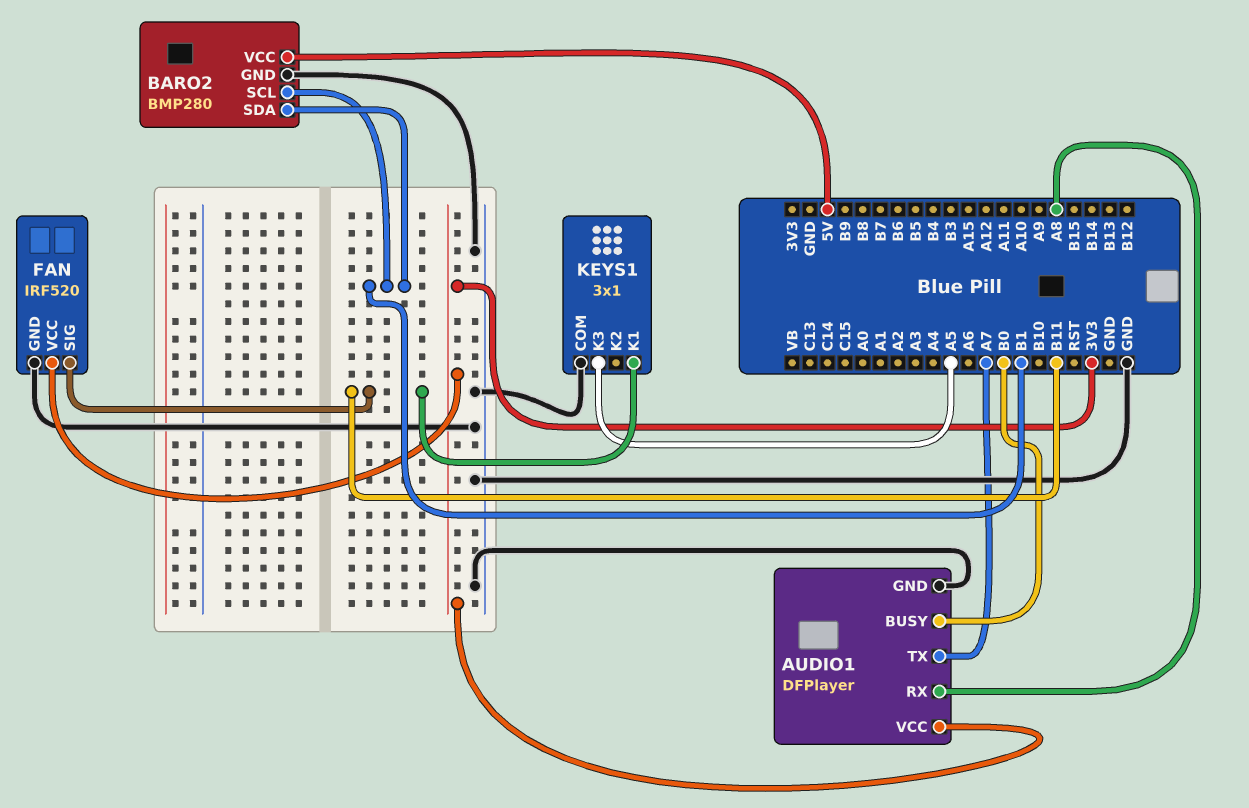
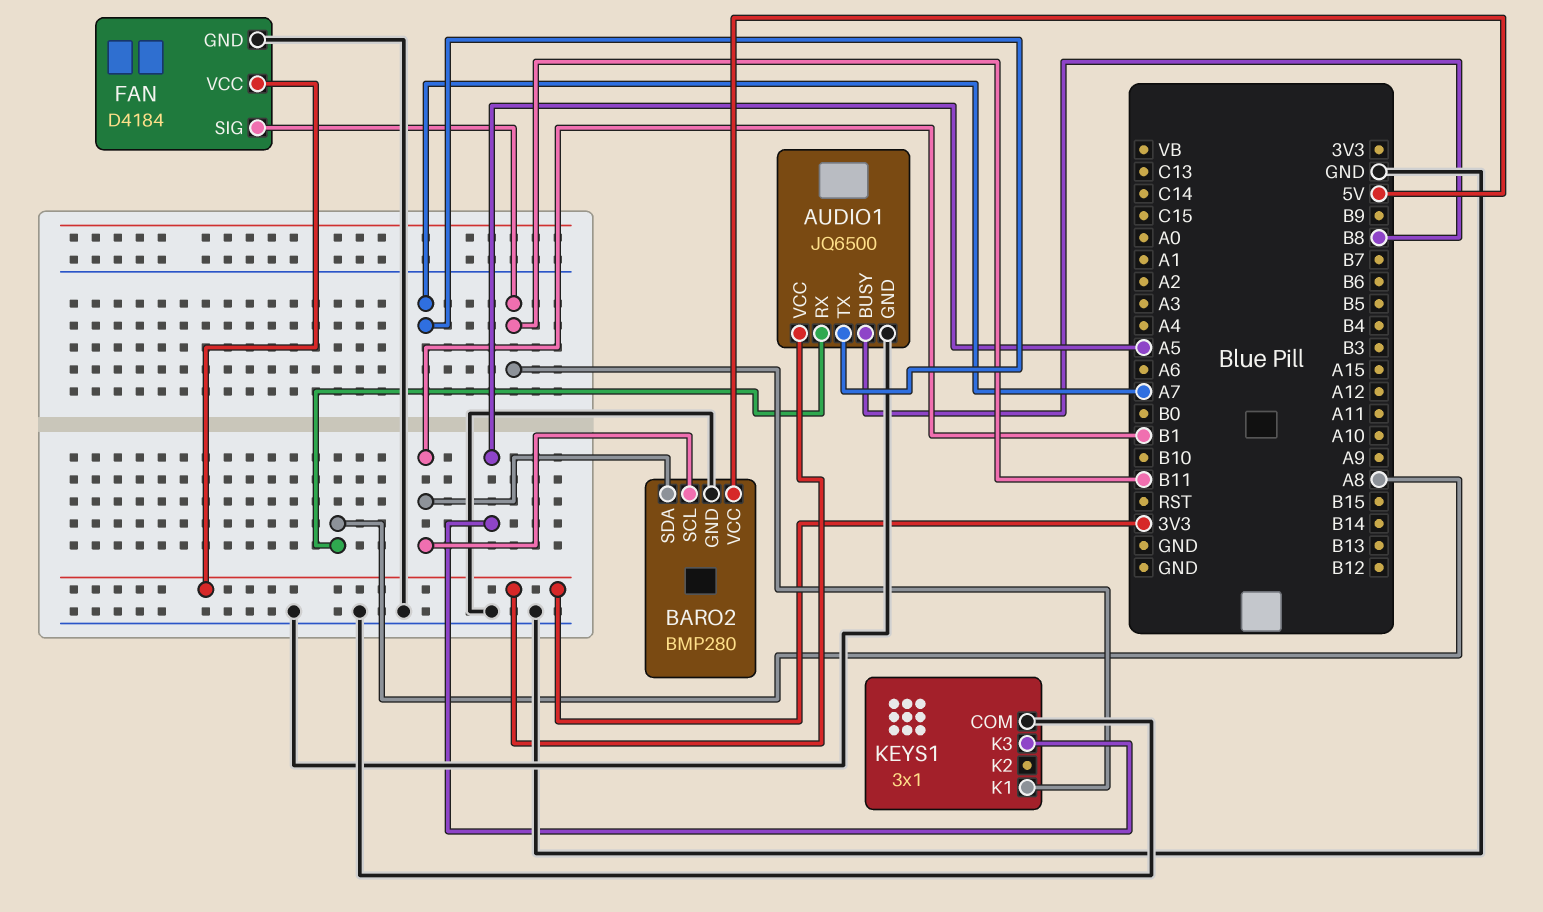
AUDIO1: DFPlayer -> JQ6500
AUDIO1 pin BUSY: B0 -> B8
FAN: IRF520 -> D4184

